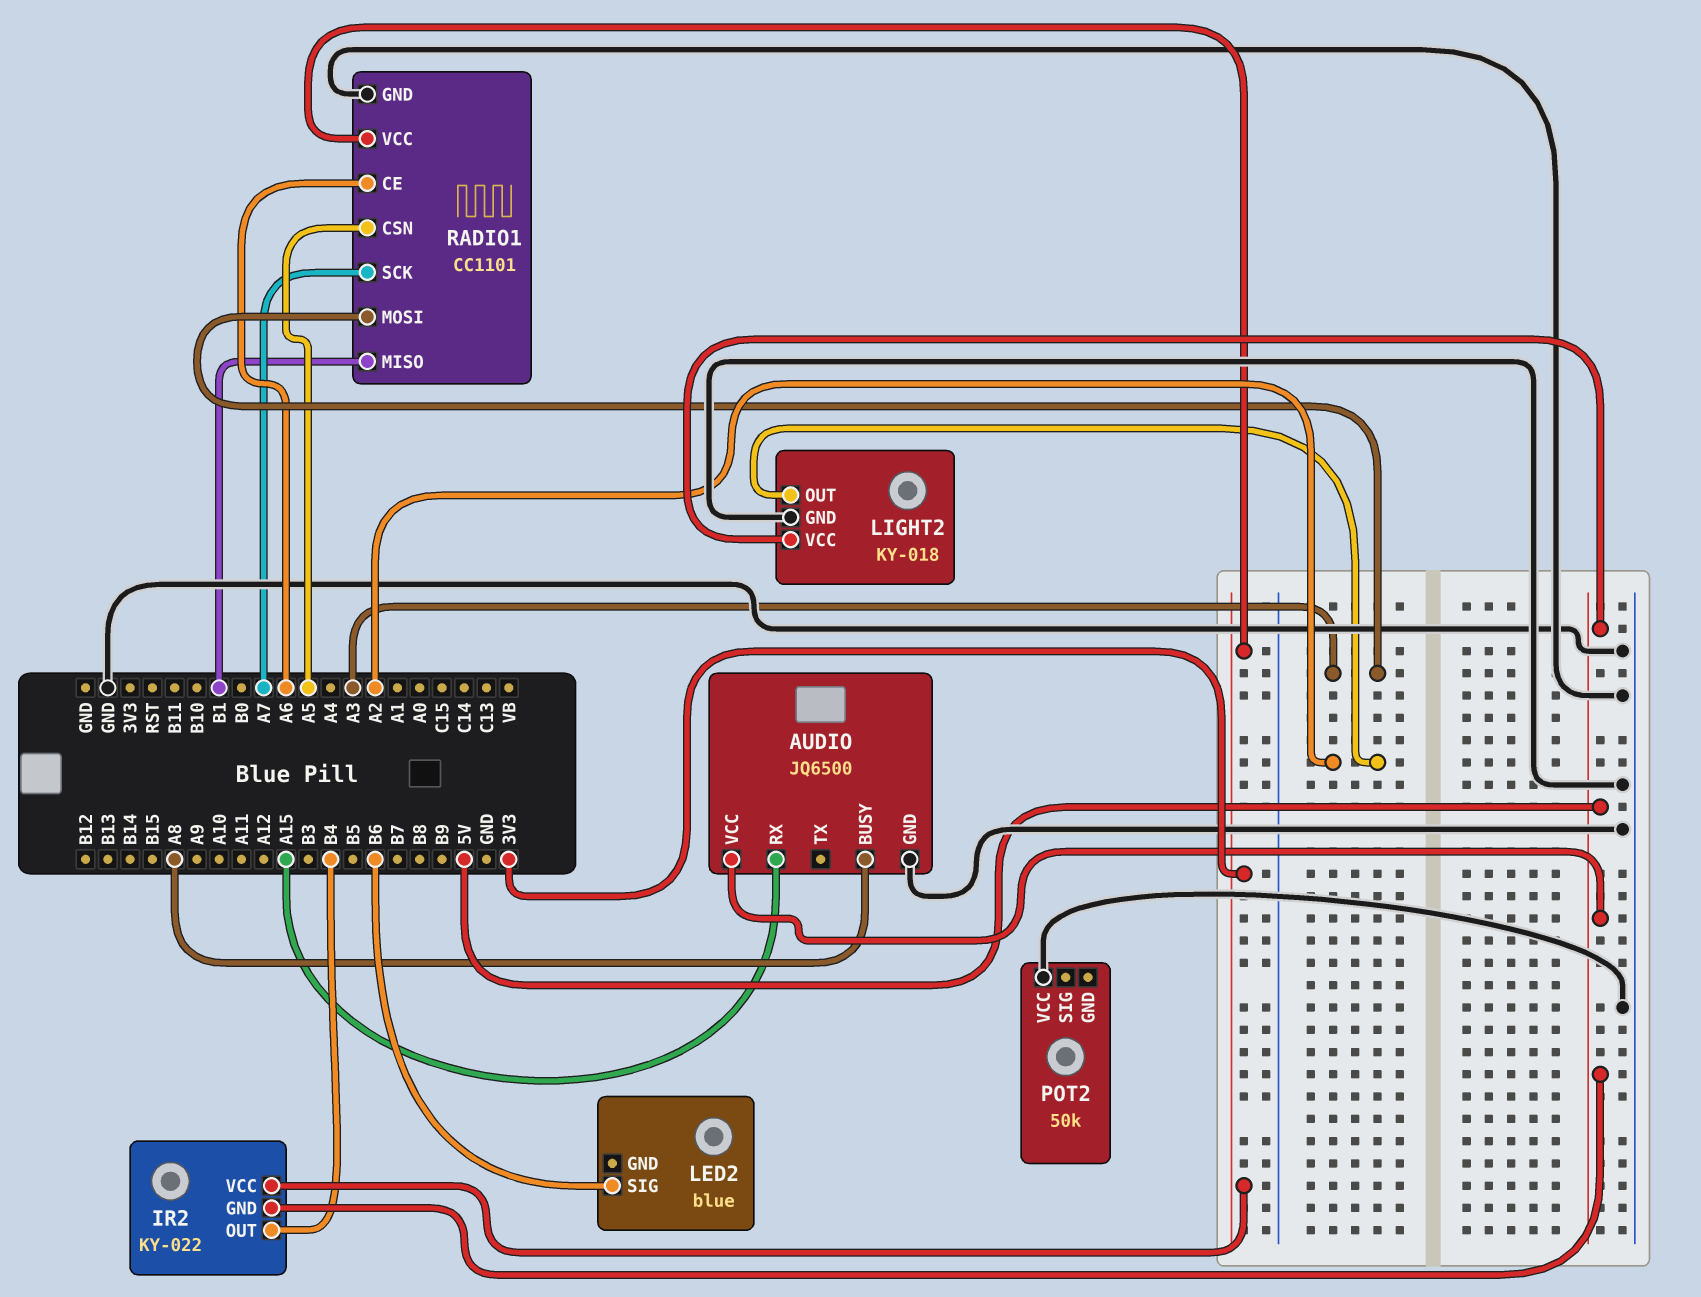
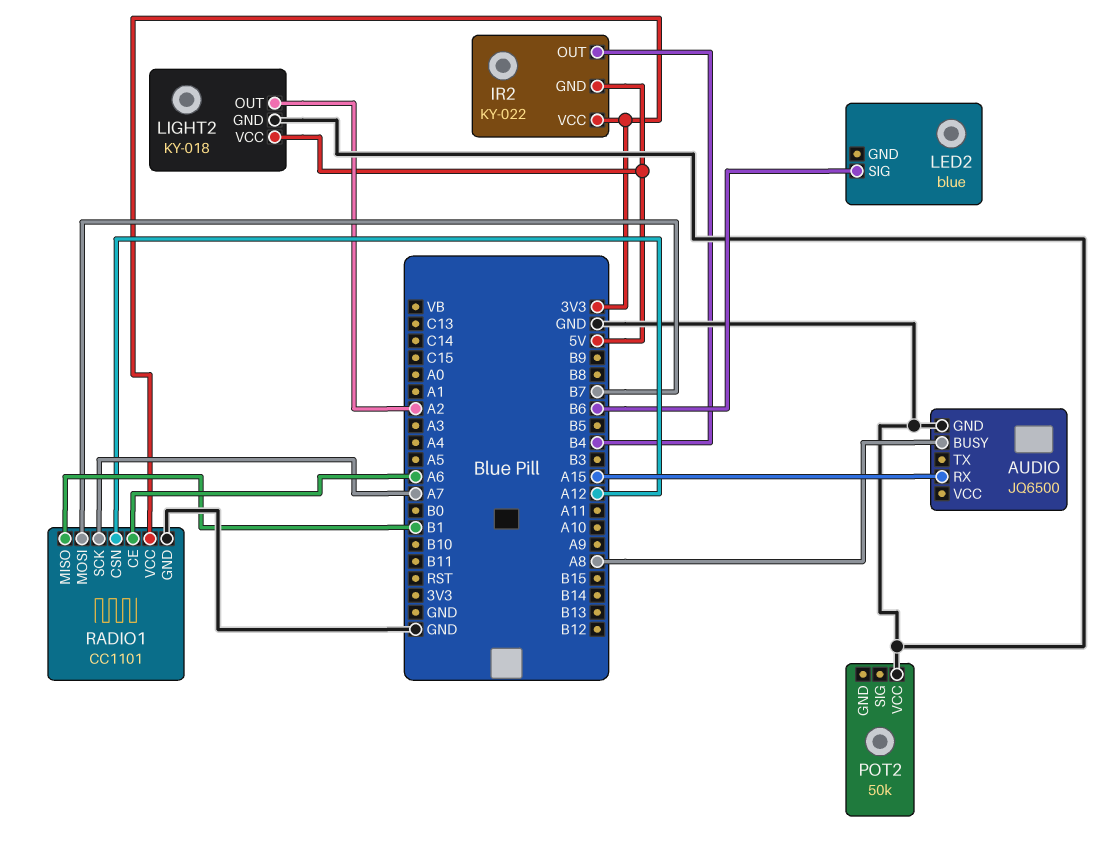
AUDIO pin VCC: 5V -> none
RADIO1 pin CSN: A5 -> A12
RADIO1 pin MOSI: A3 -> B7

